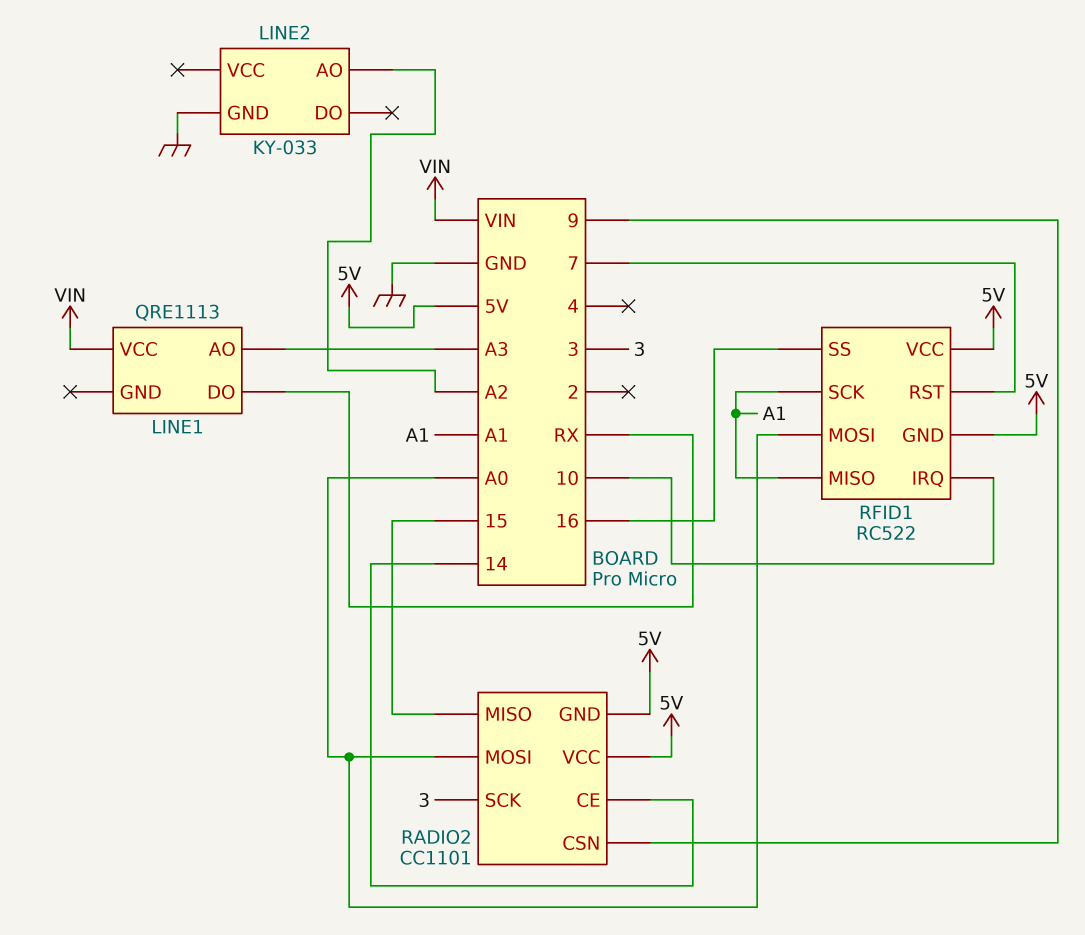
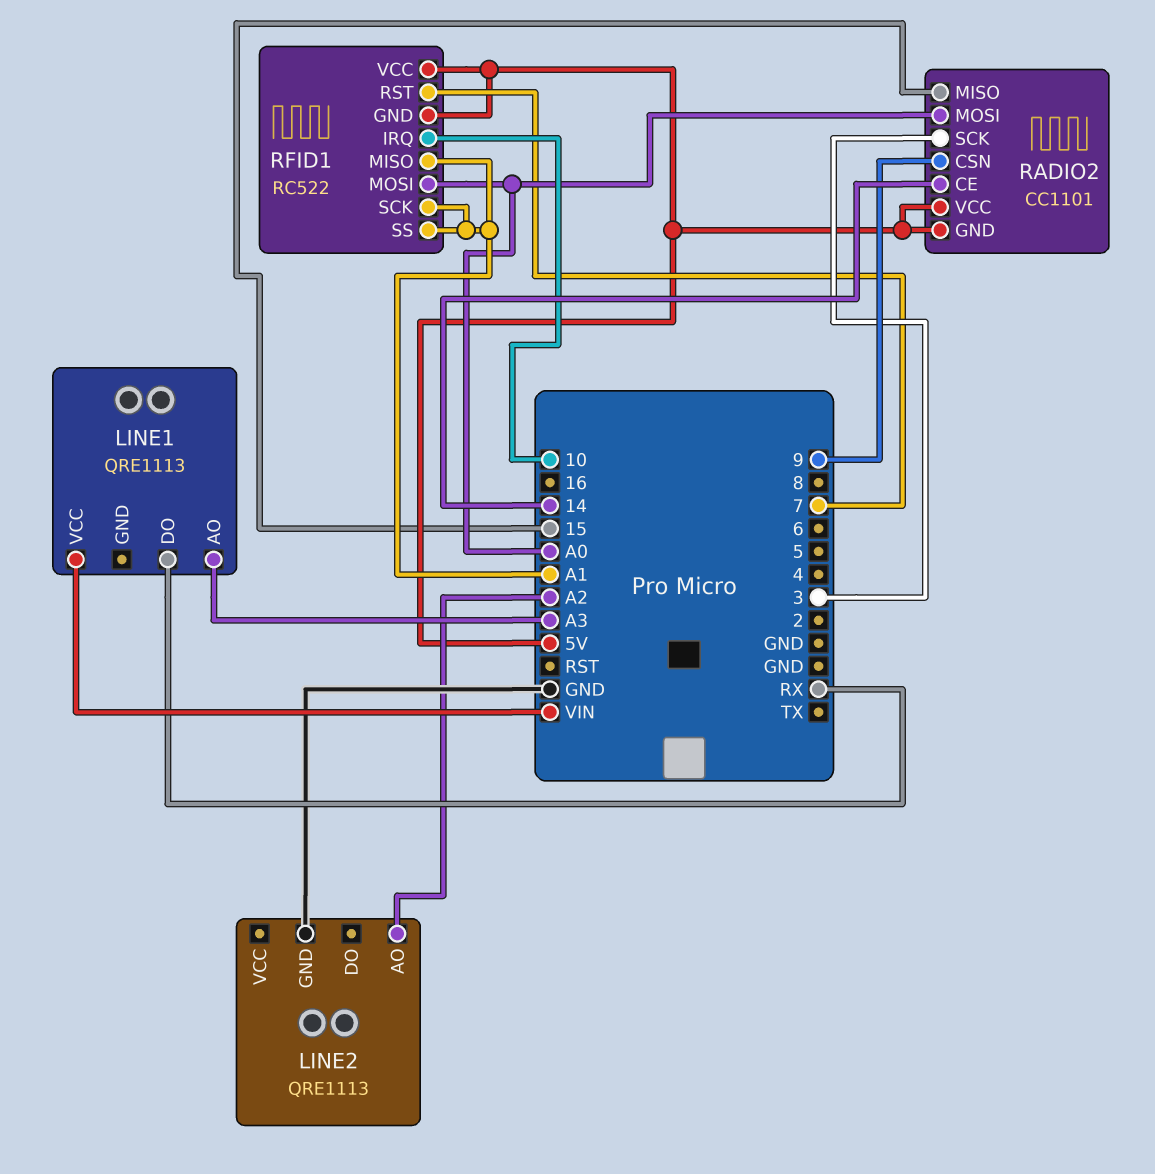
LINE2: KY-033 -> QRE1113
RFID1 pin SS: 16 -> A1

